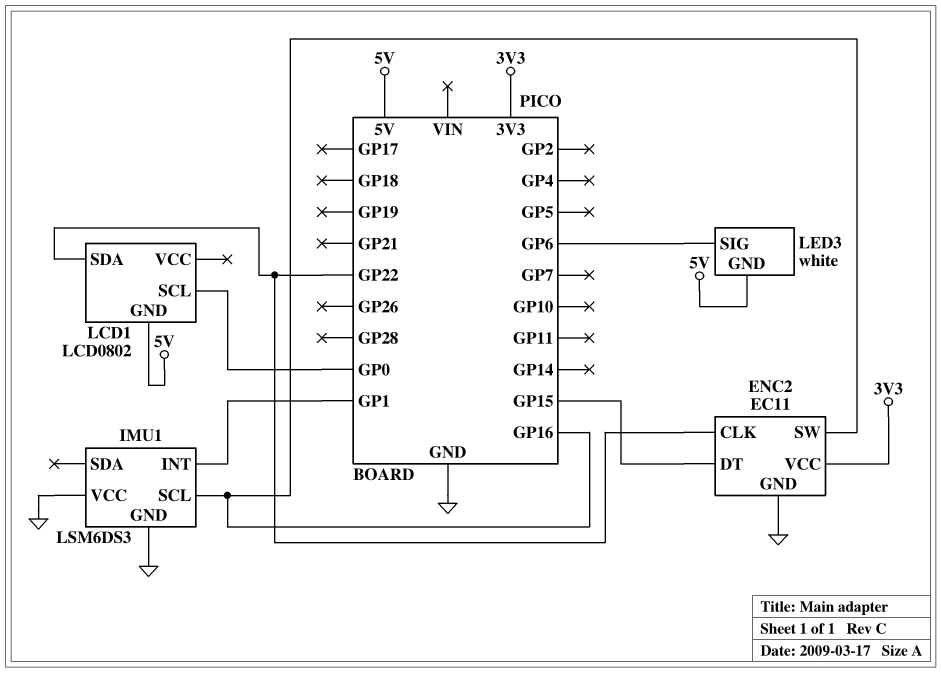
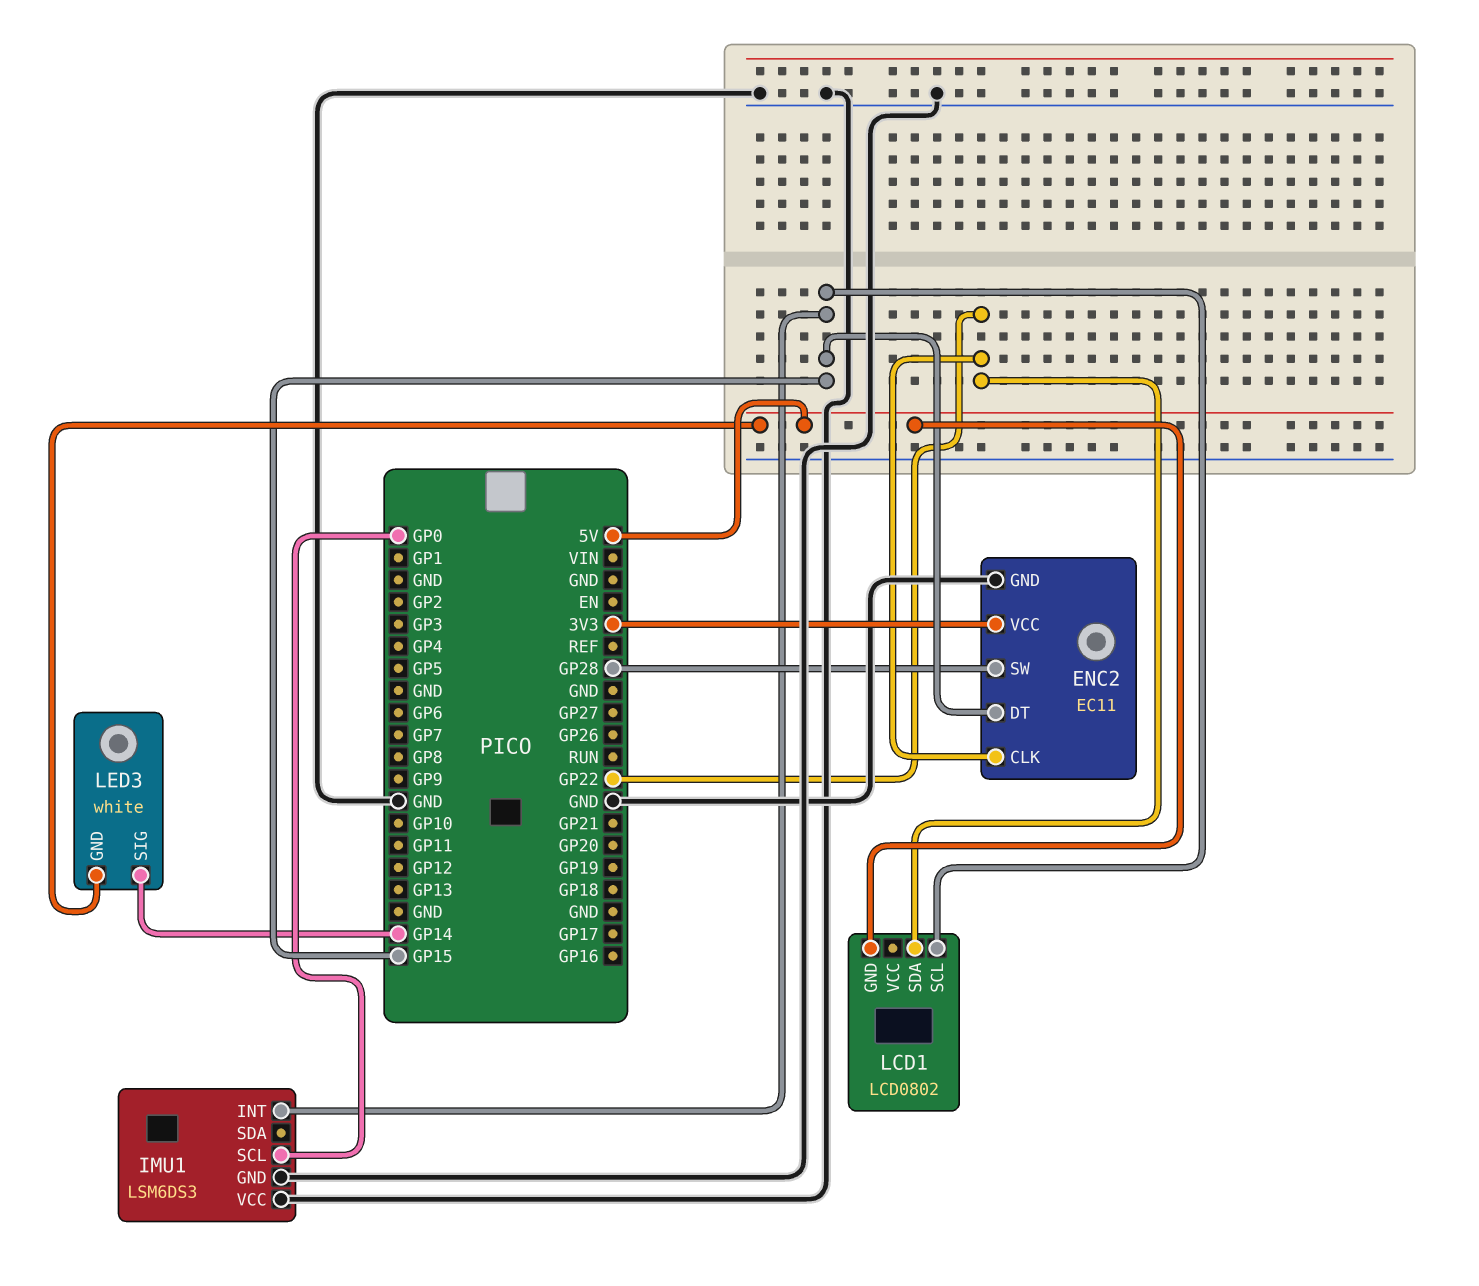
ENC2 pin SW: GP16 -> GP28
IMU1 pin INT: GP1 -> GP15
IMU1 pin SCL: GP16 -> GP0
LCD1 pin SCL: GP0 -> GP15
LED3 pin SIG: GP6 -> GP14

